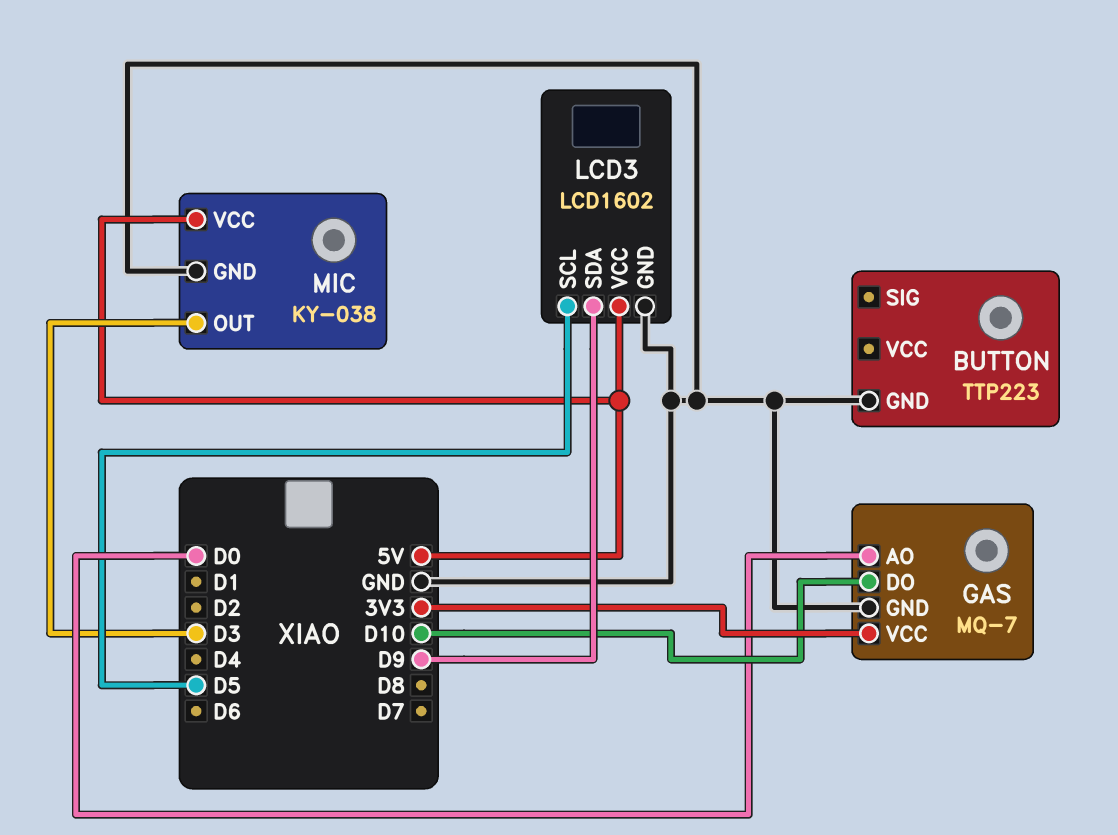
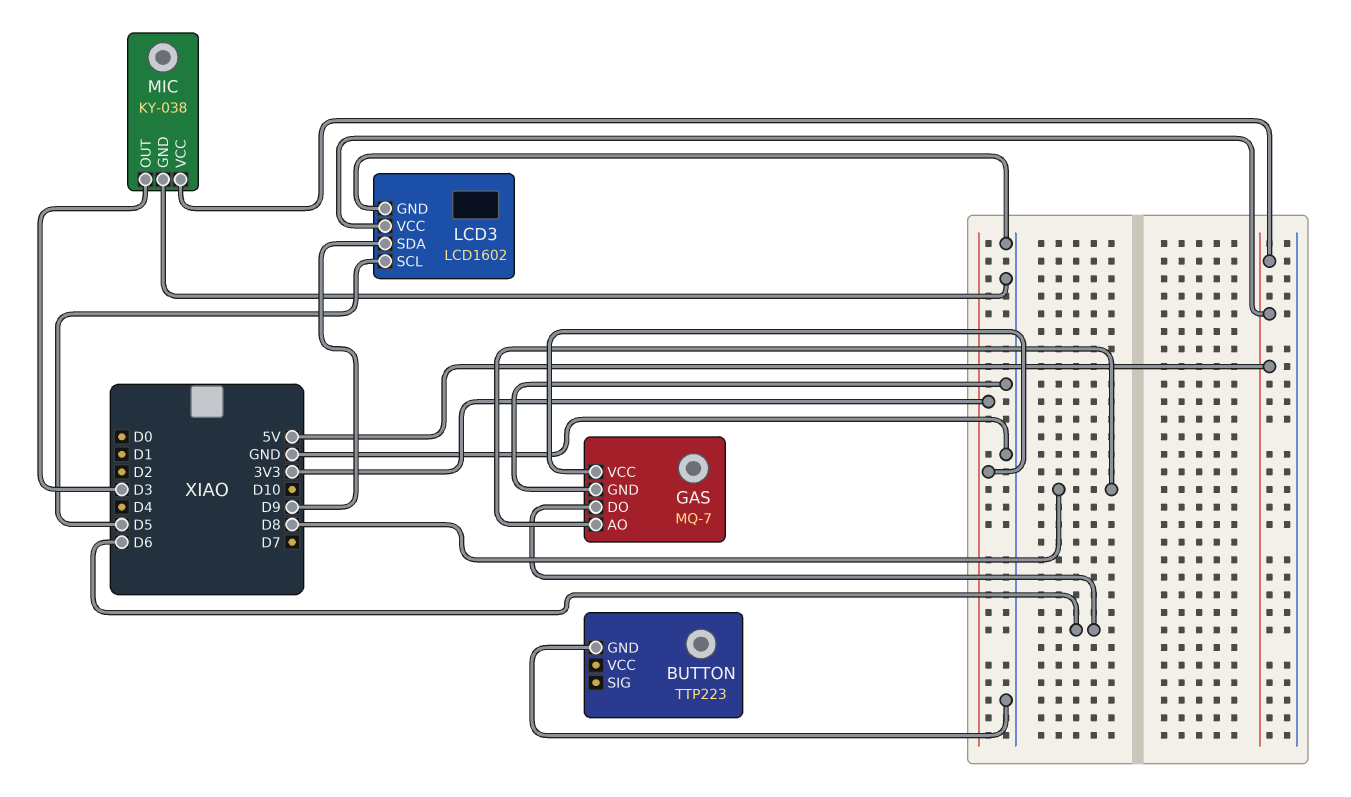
GAS pin AO: D0 -> D8
GAS pin DO: D10 -> D6

